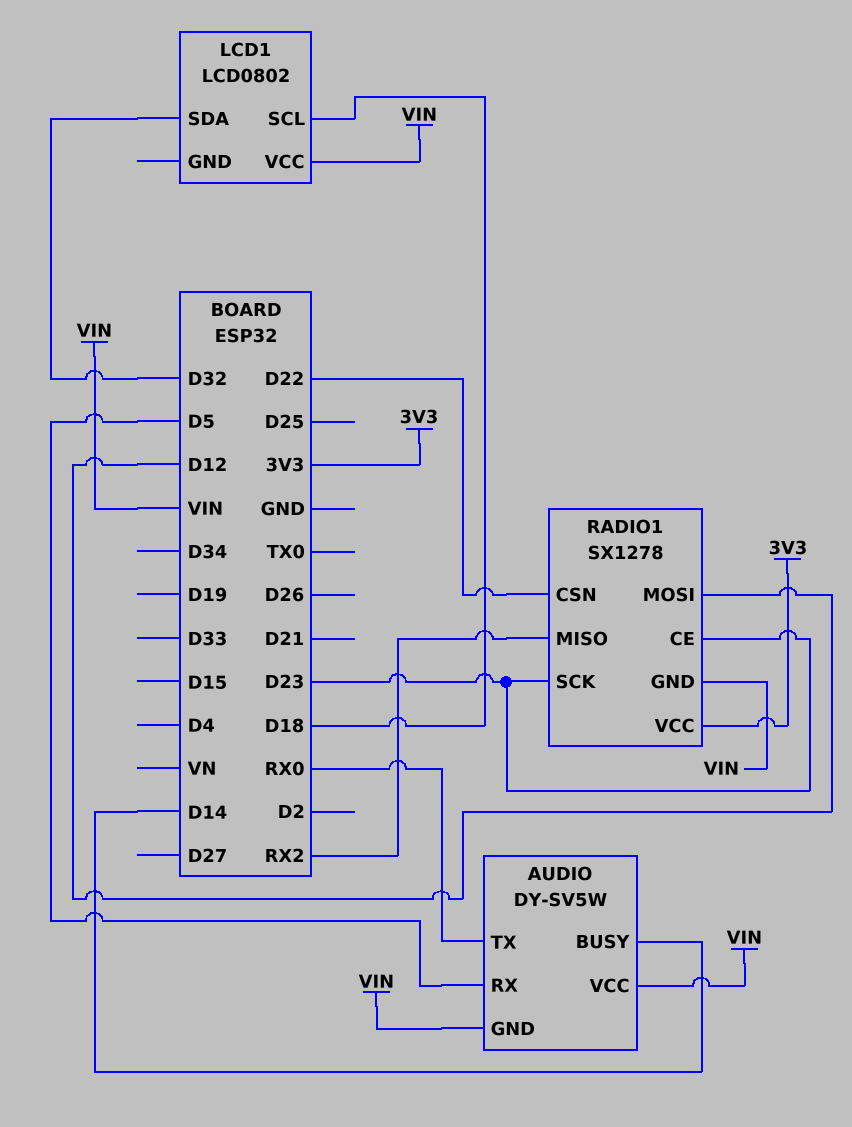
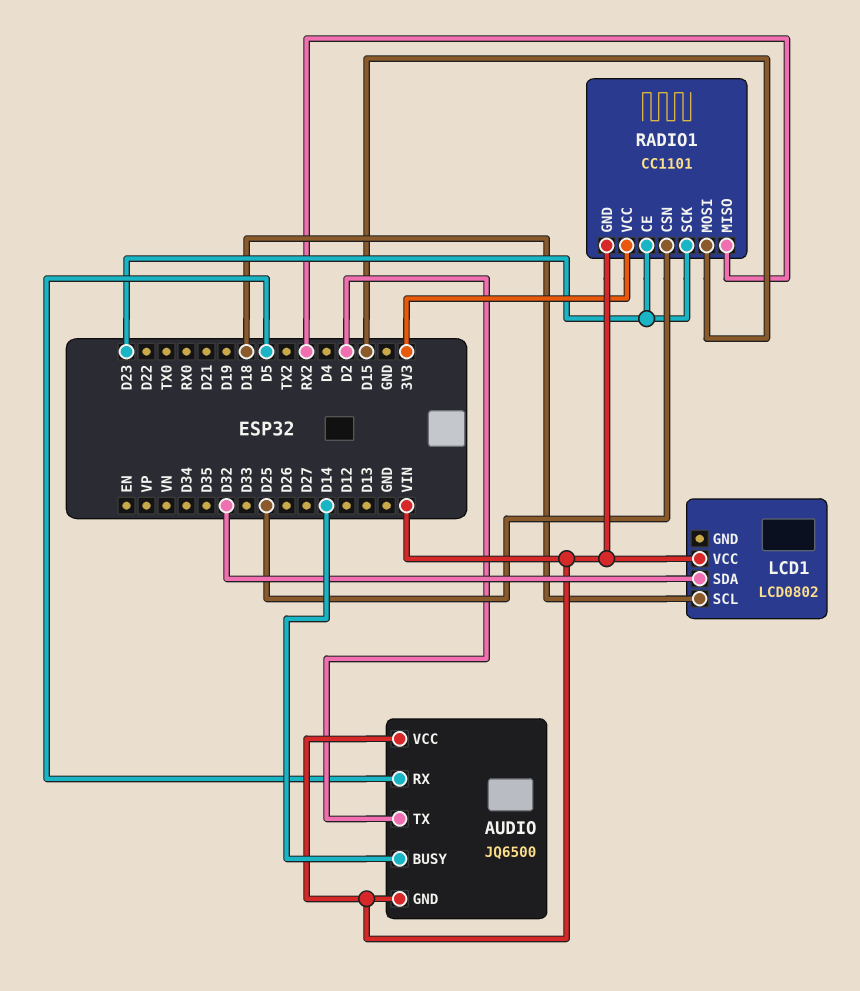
AUDIO: DY-SV5W -> JQ6500
AUDIO pin TX: RX0 -> D2
RADIO1: SX1278 -> CC1101
RADIO1 pin CSN: D22 -> D25
RADIO1 pin MOSI: D12 -> D15

